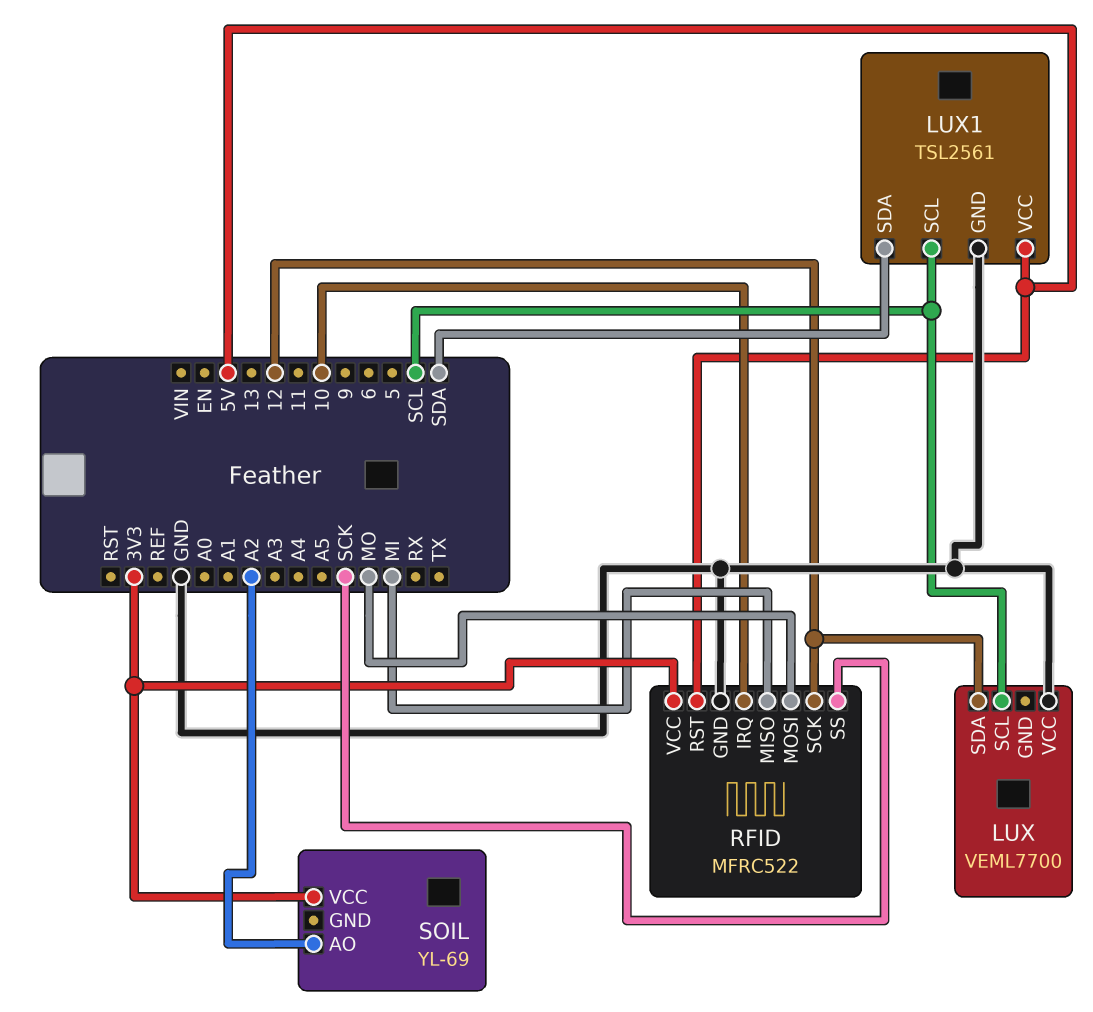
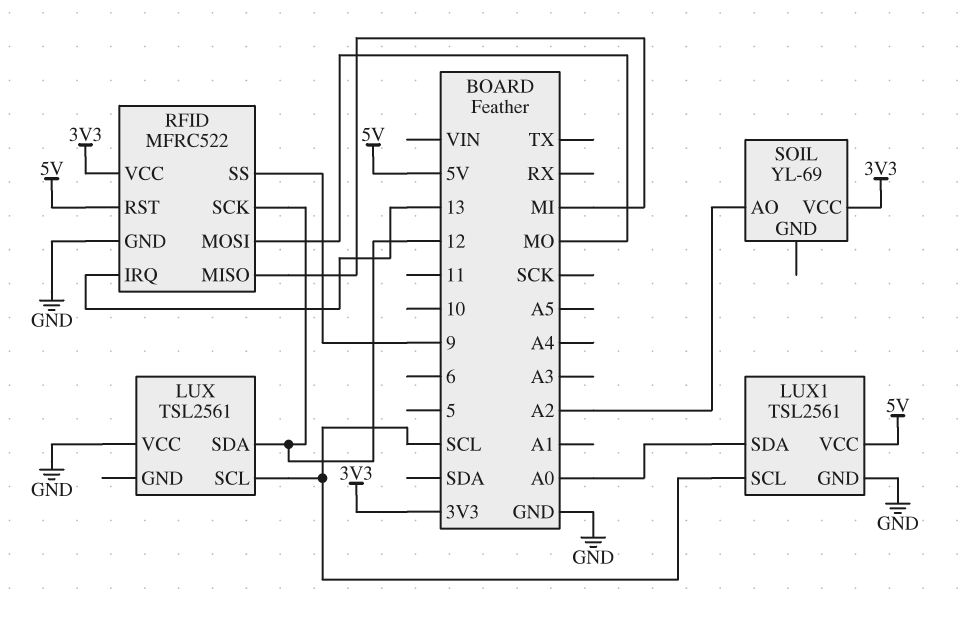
LUX: VEML7700 -> TSL2561
LUX1 pin SDA: SDA -> A0
RFID pin IRQ: 10 -> 13
RFID pin SS: SCK -> 9

